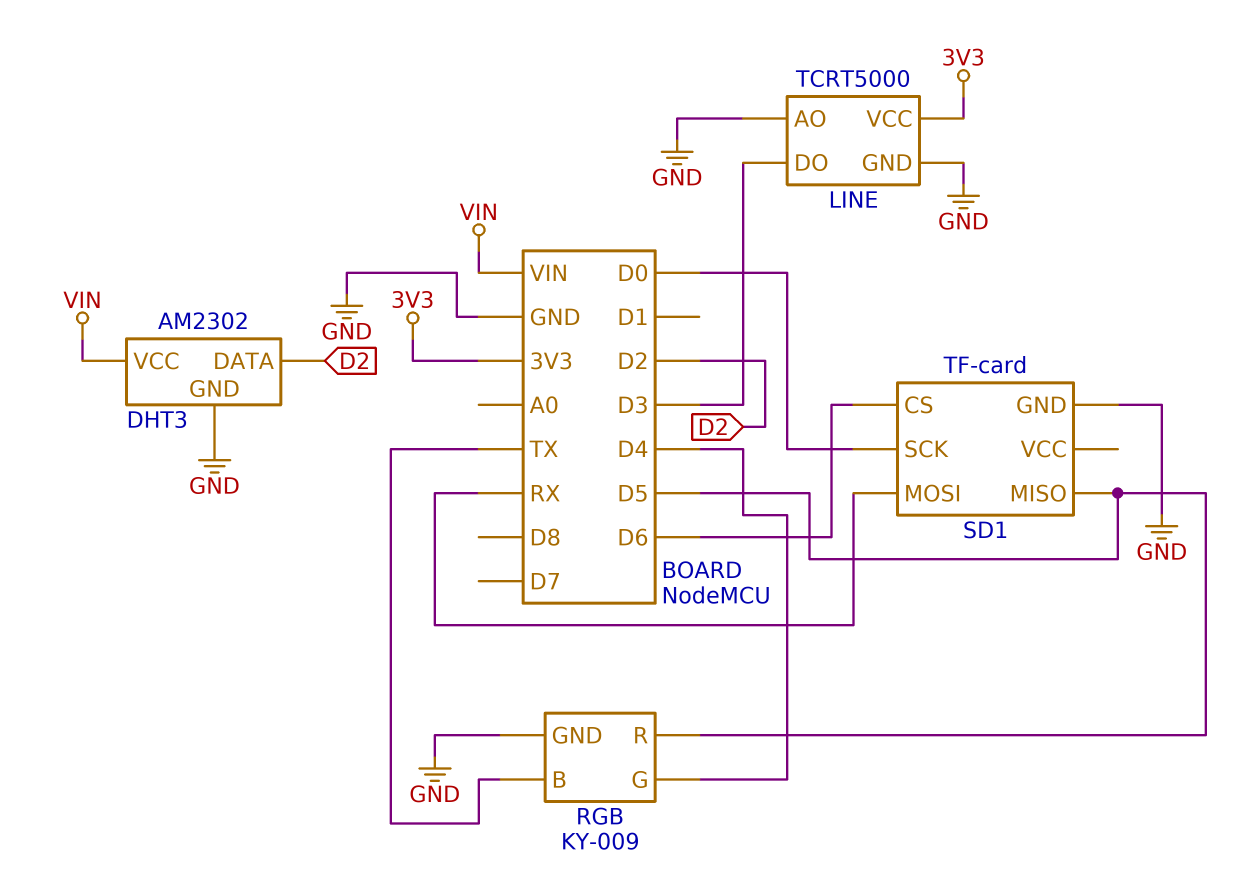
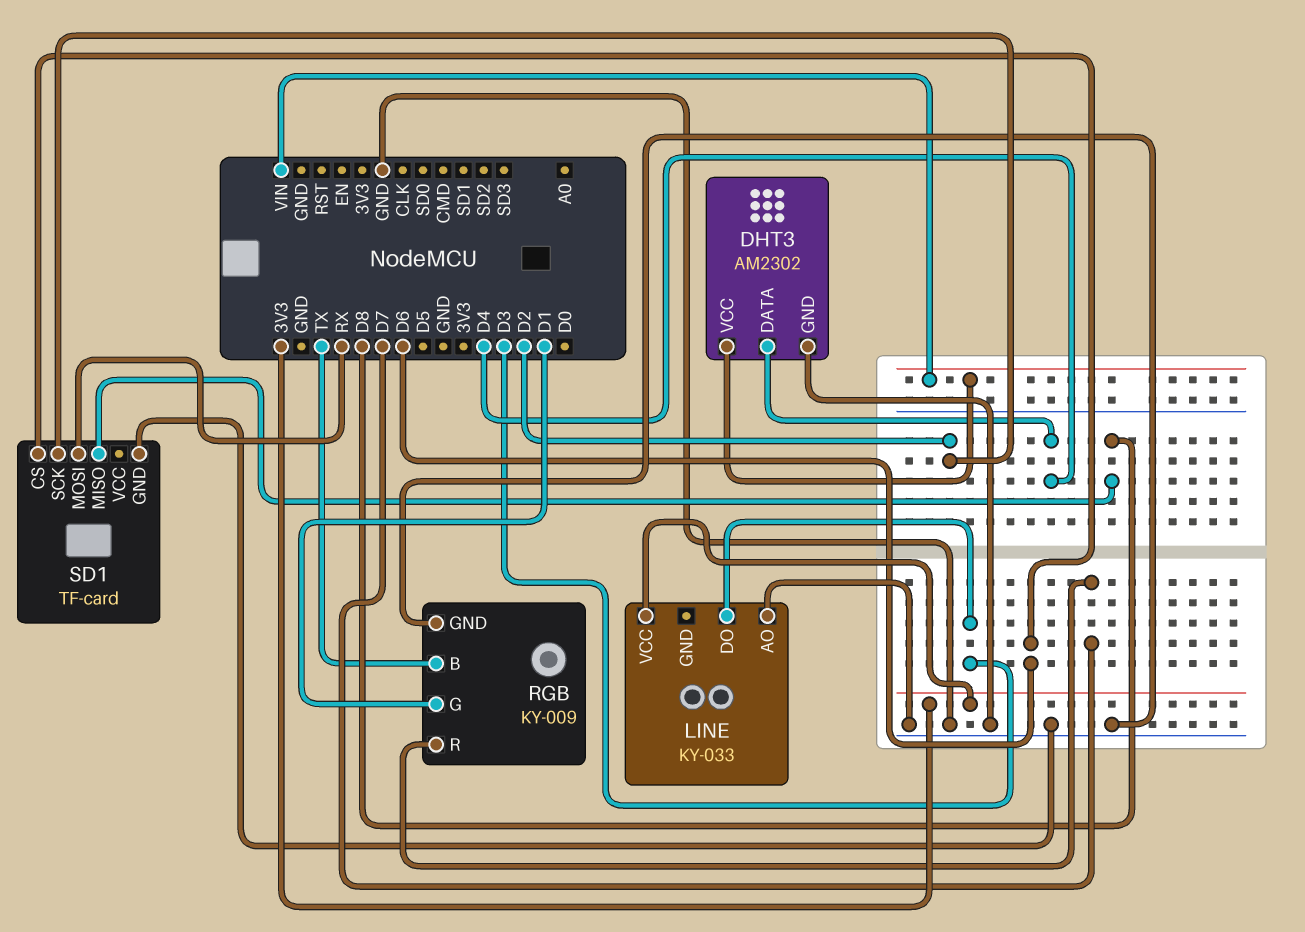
DHT3 pin DATA: D2 -> D4
LINE: TCRT5000 -> KY-033
LINE pin GND: GND -> none
RGB pin G: D4 -> D1
RGB pin R: D5 -> D7
SD1 pin MISO: D5 -> D8
SD1 pin SCK: D0 -> D2

